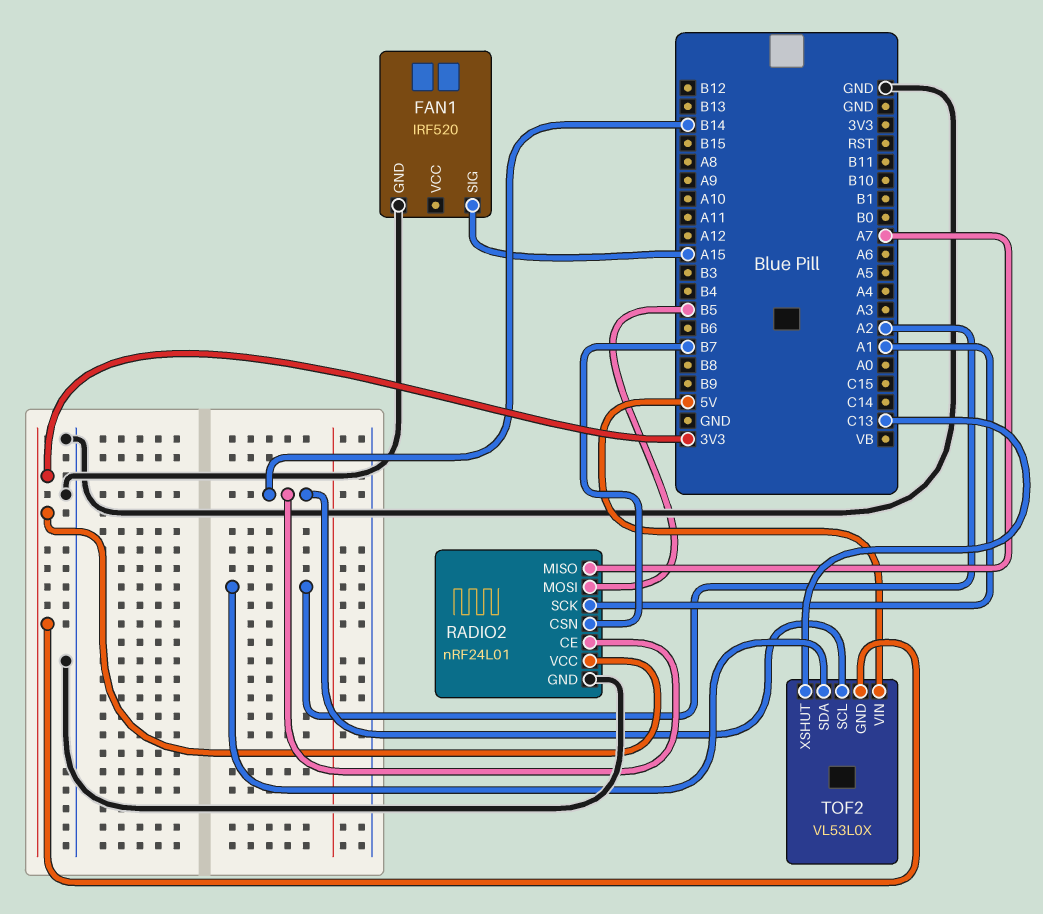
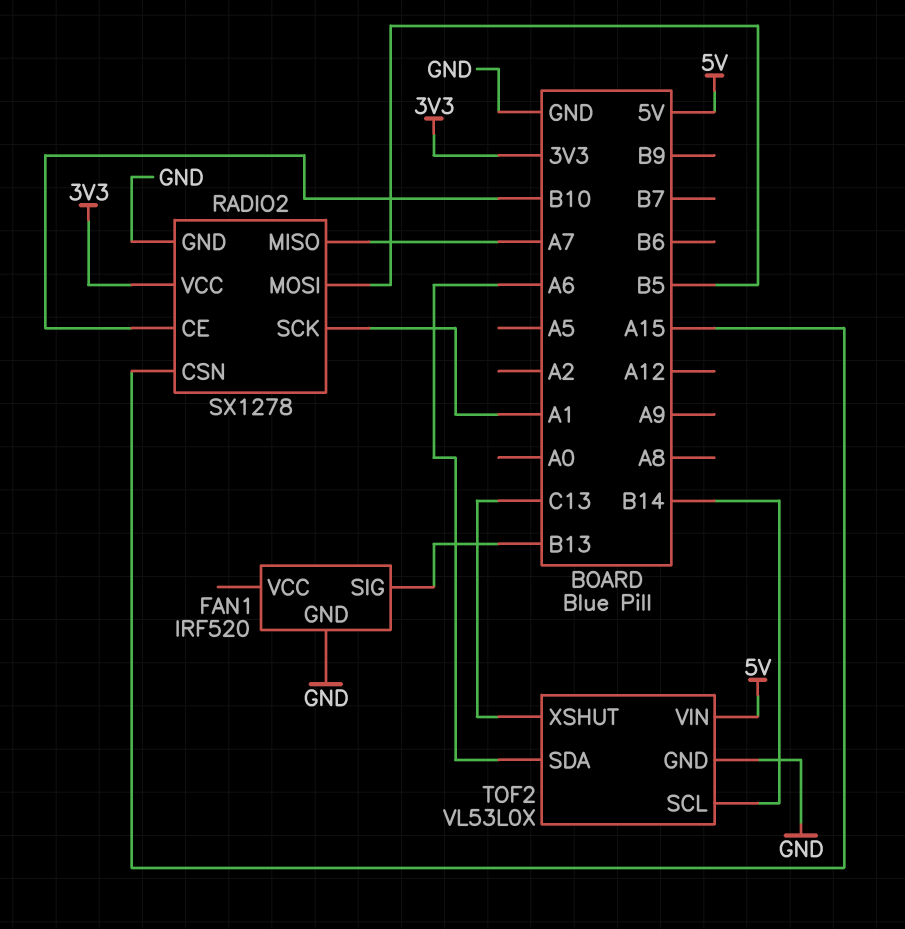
FAN1 pin SIG: A15 -> B13
RADIO2: nRF24L01 -> SX1278
RADIO2 pin CE: B14 -> B10
RADIO2 pin CSN: B7 -> A15
TOF2 pin GND: 3V3 -> GND
TOF2 pin SDA: A2 -> A6

